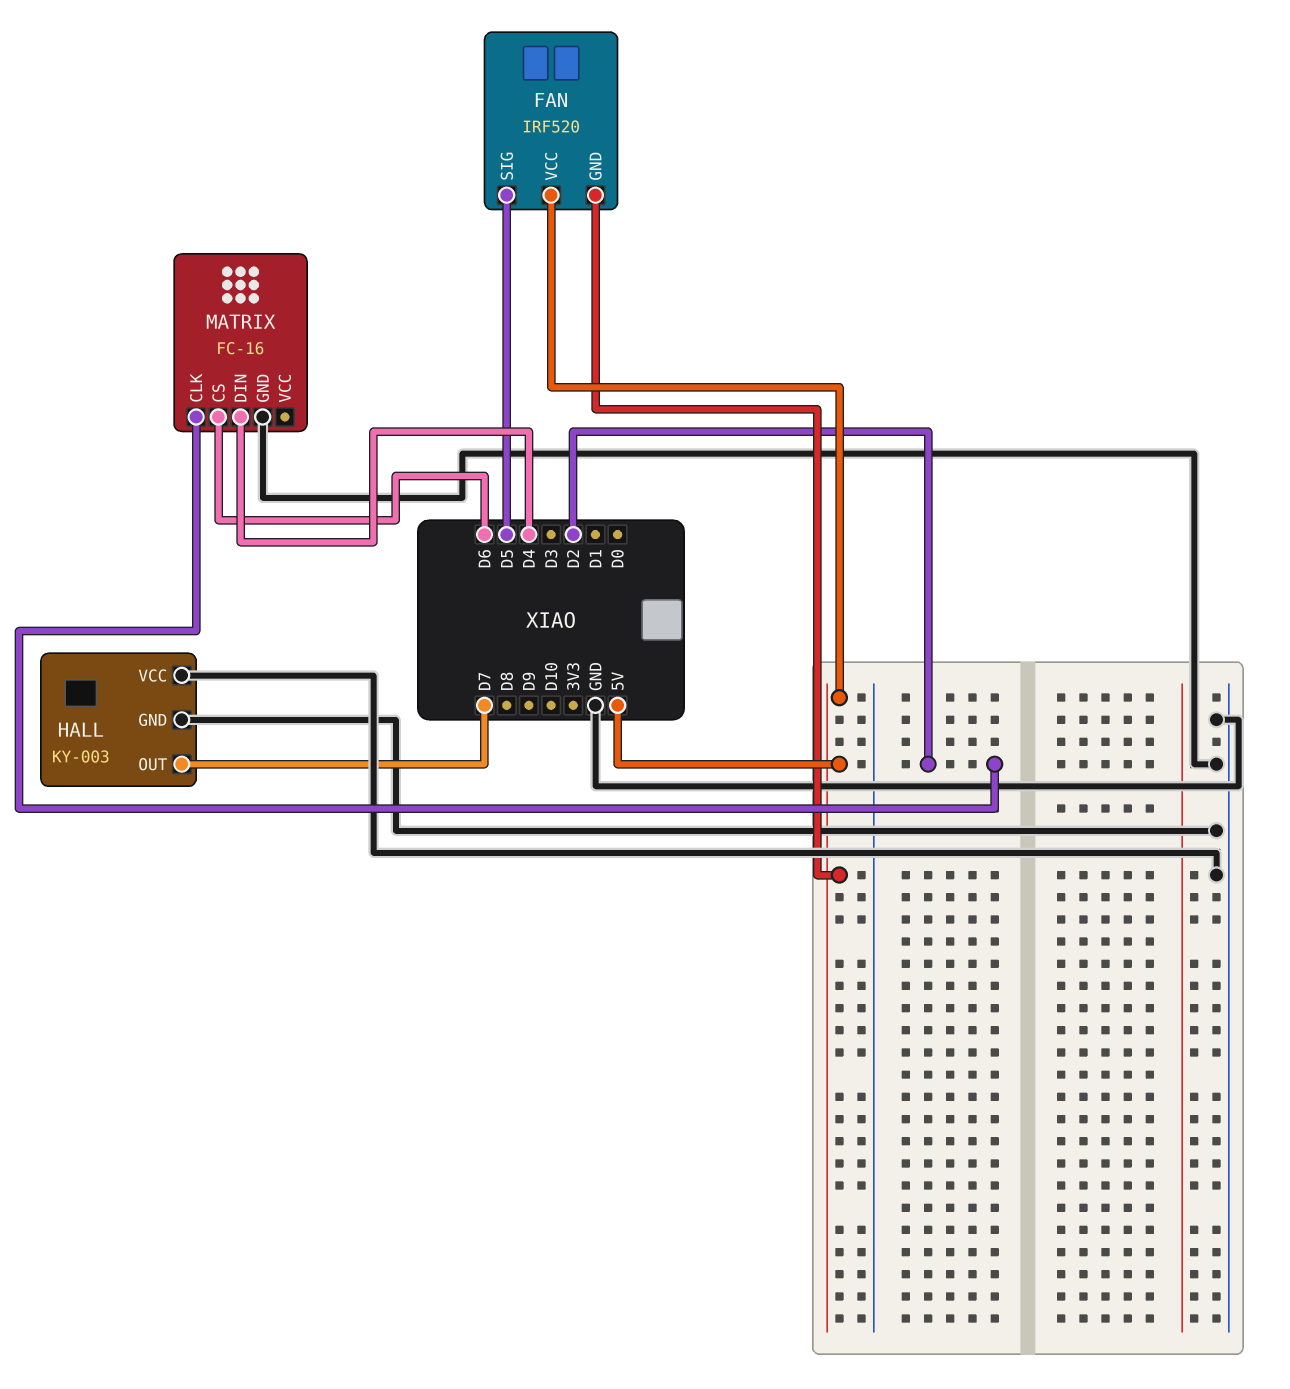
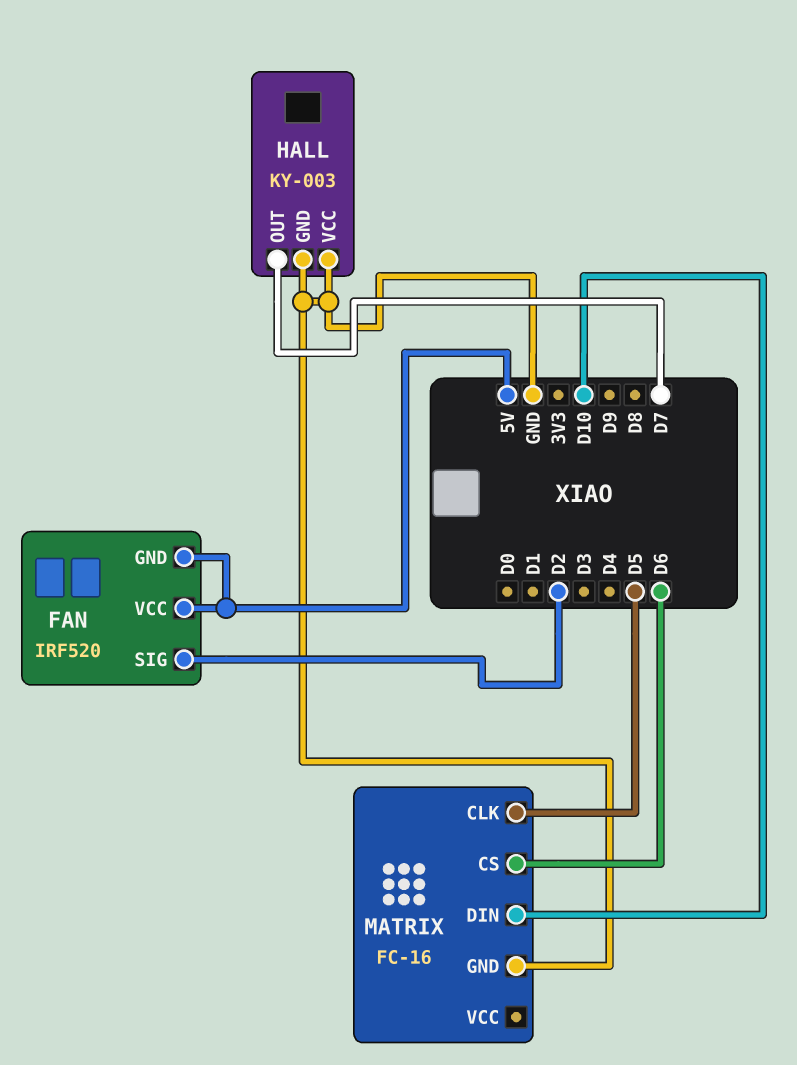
FAN pin SIG: D5 -> D2
MATRIX pin CLK: D2 -> D5
MATRIX pin DIN: D4 -> D10

